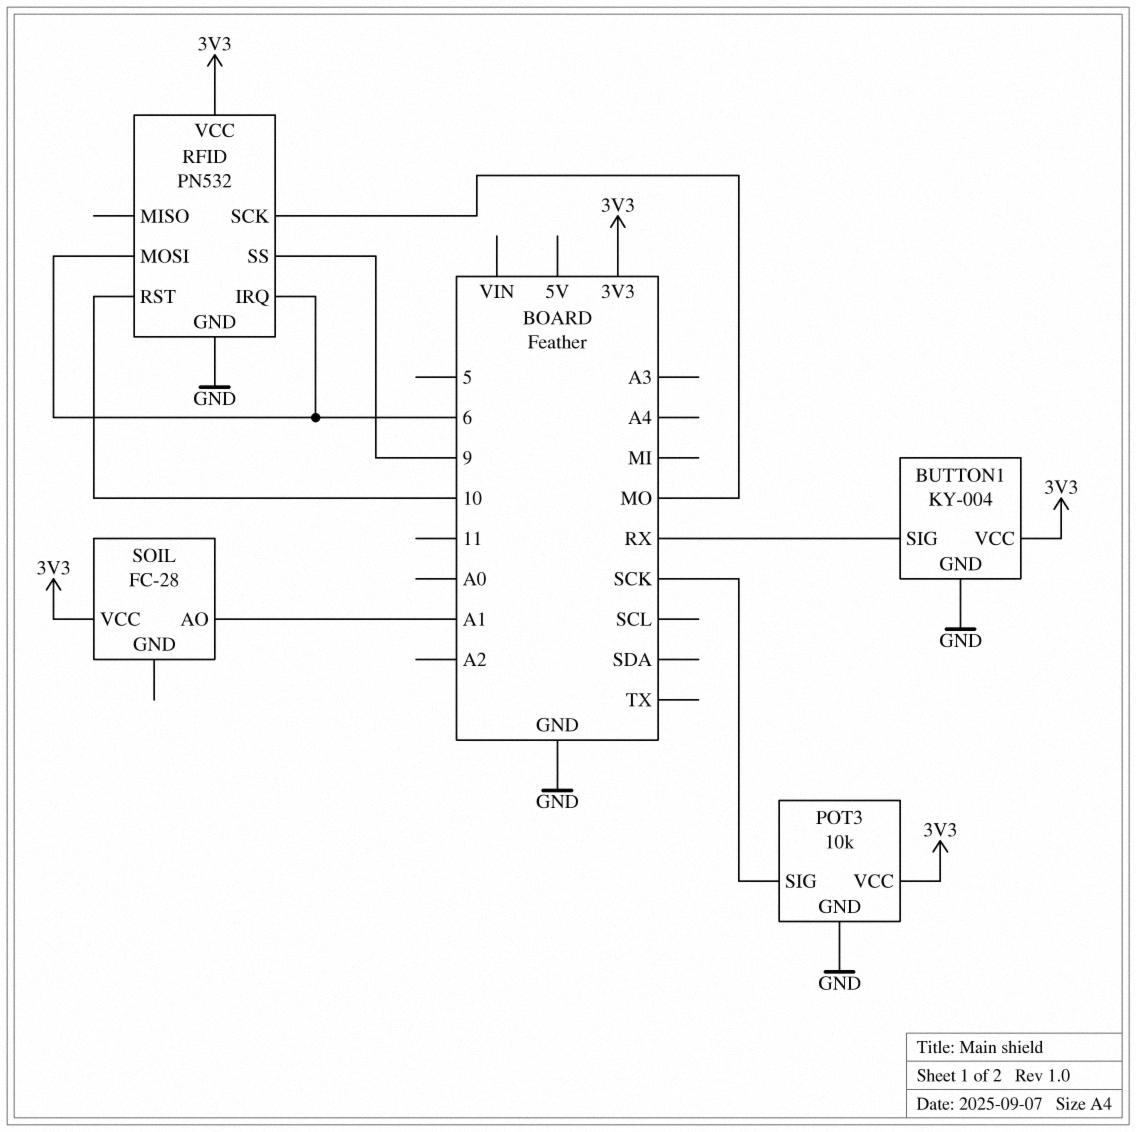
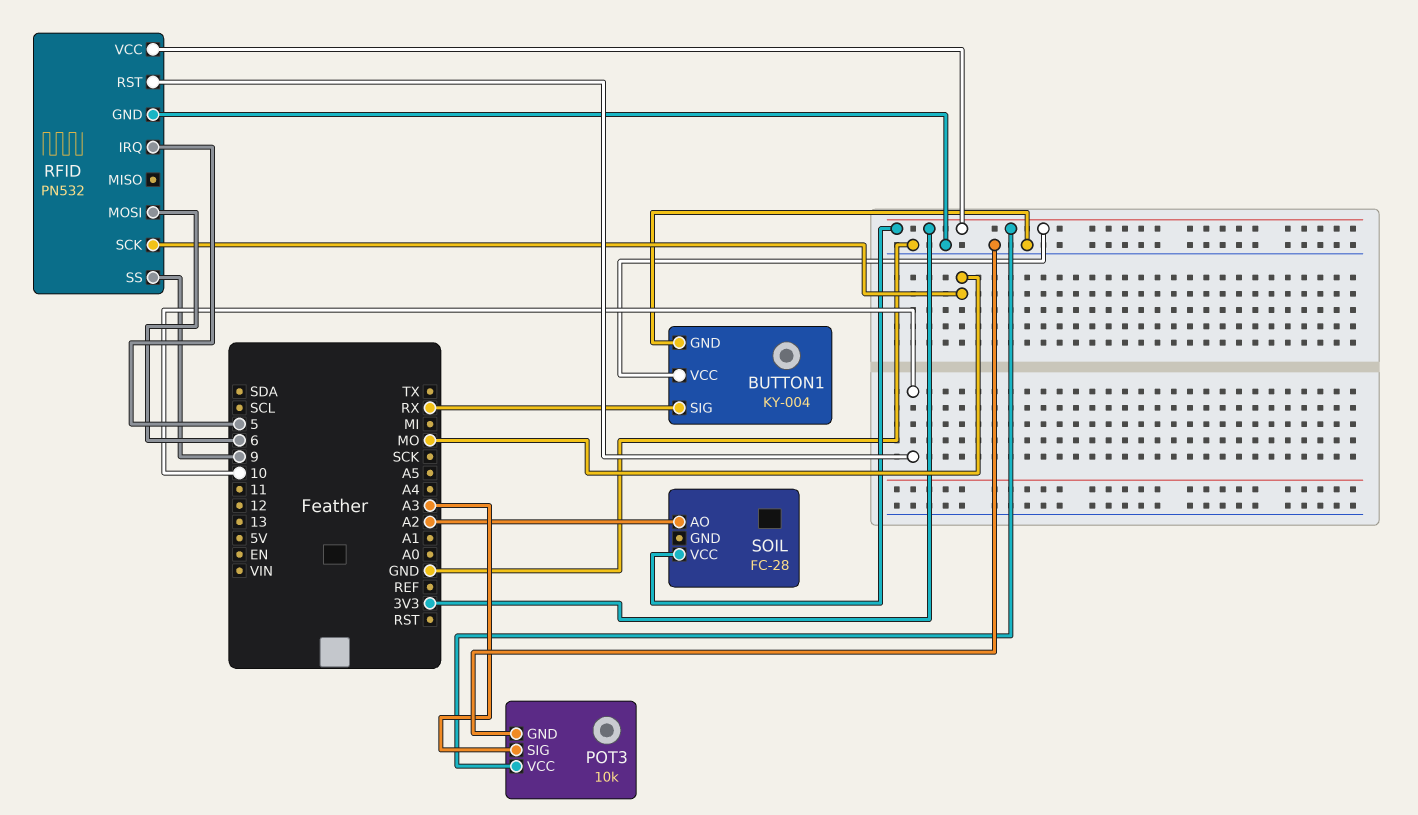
POT3 pin SIG: SCK -> A3
RFID pin IRQ: 6 -> 5
SOIL pin AO: A1 -> A2

